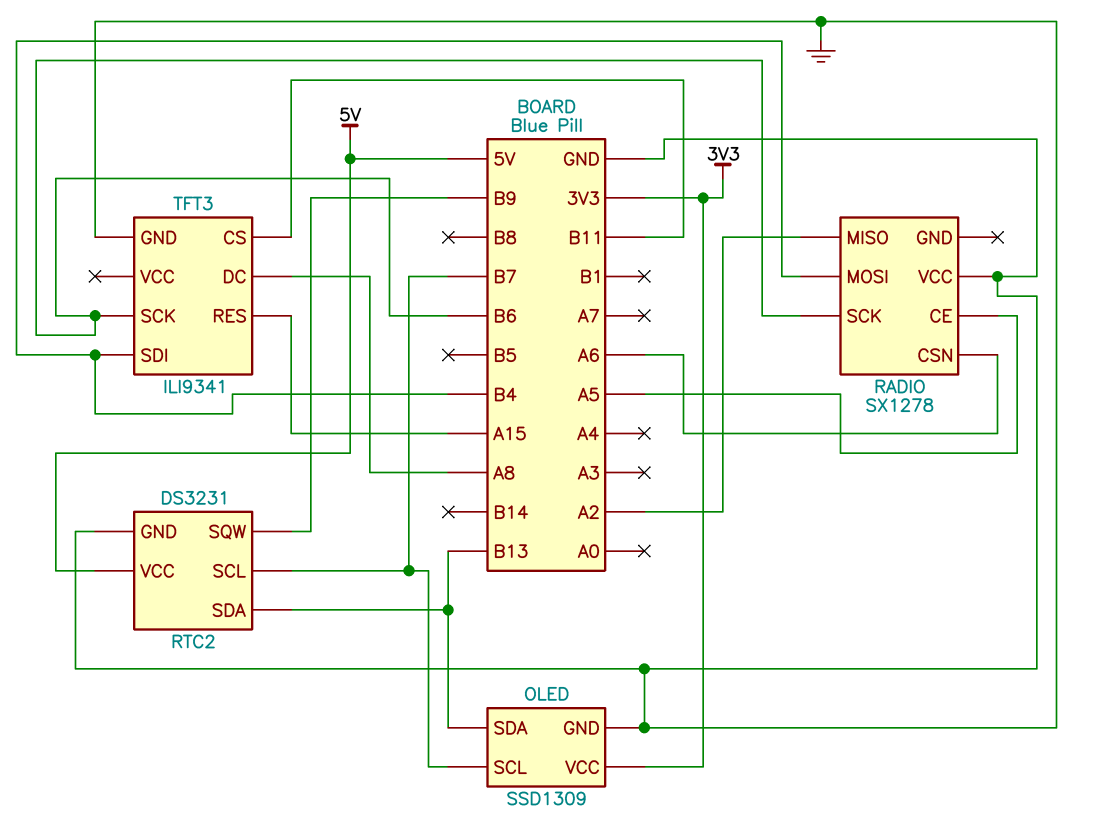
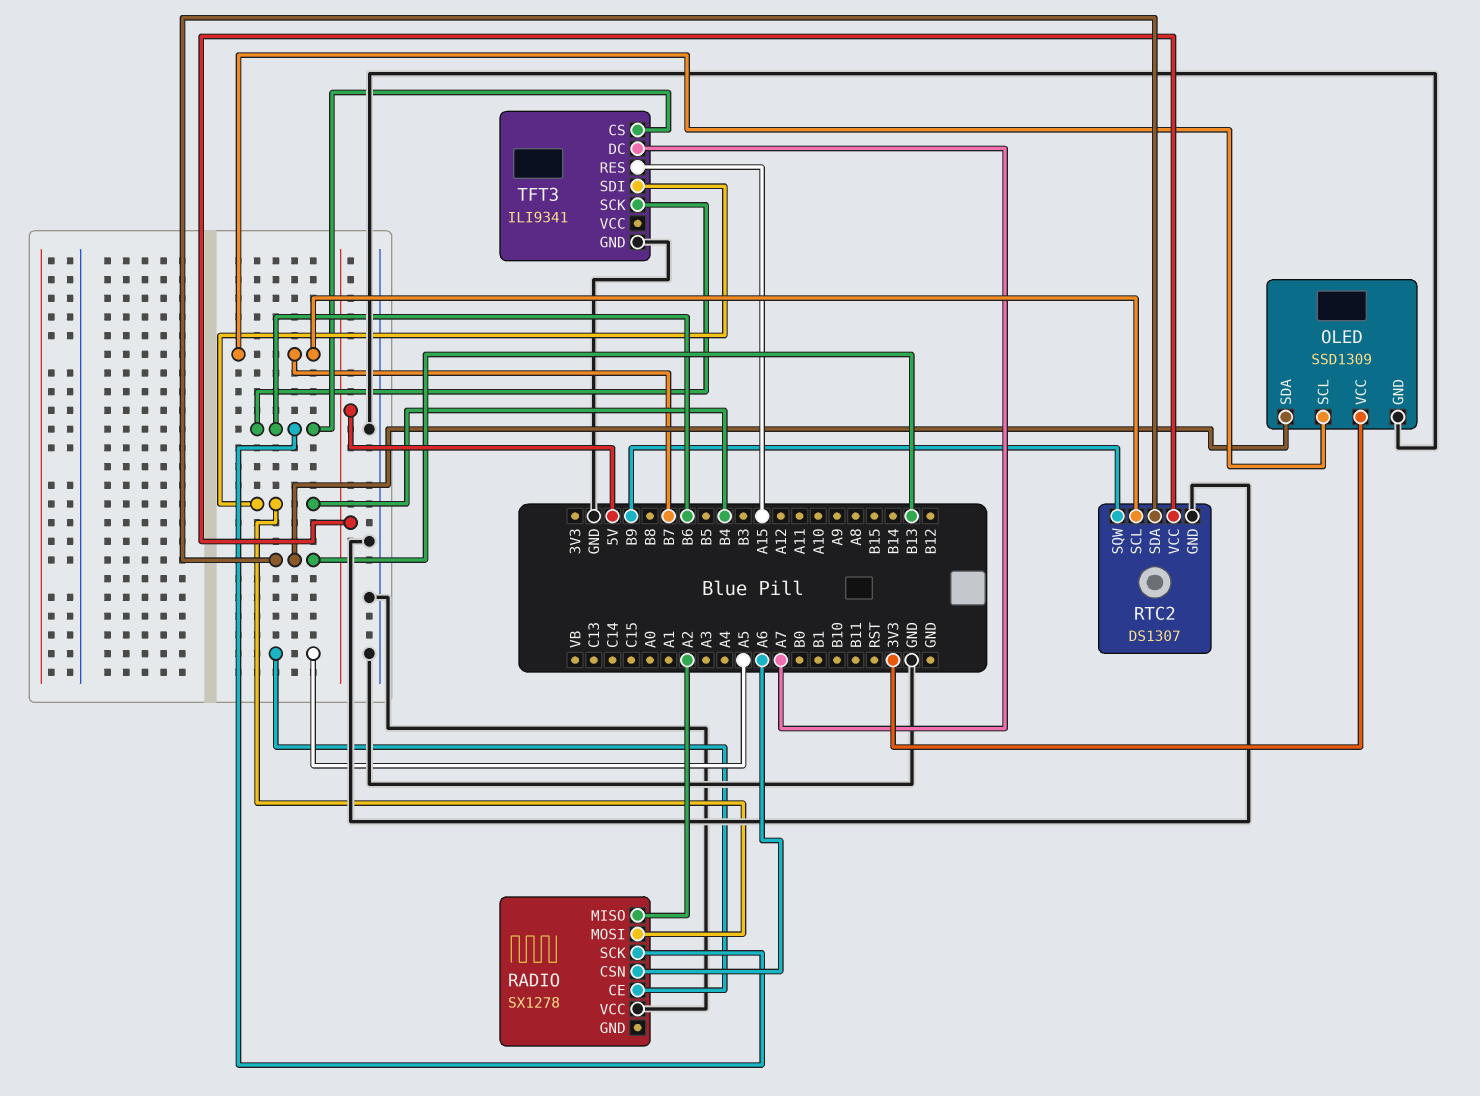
RTC2: DS3231 -> DS1307
TFT3 pin CS: B11 -> B6
TFT3 pin DC: A8 -> A7

